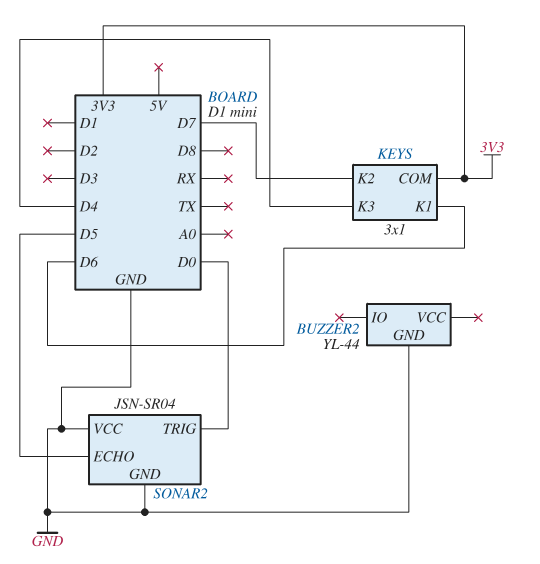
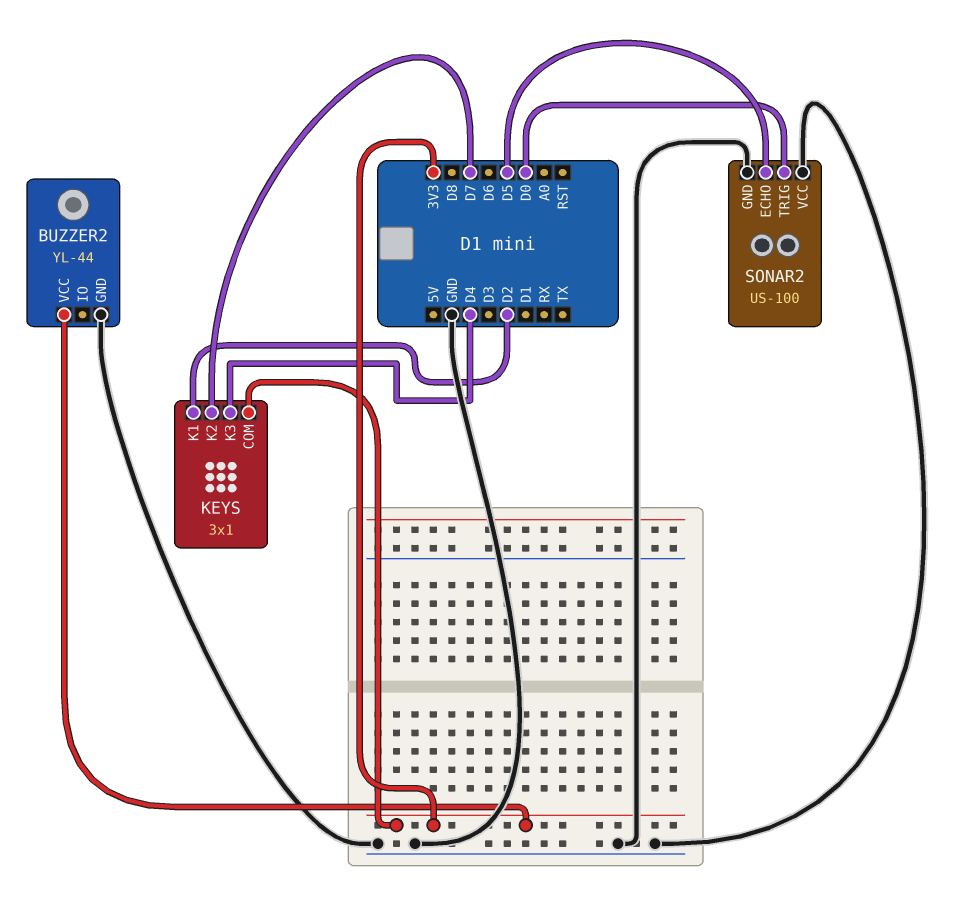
BUZZER2 pin VCC: none -> 3V3
KEYS pin K1: D6 -> D2
SONAR2: JSN-SR04 -> US-100

